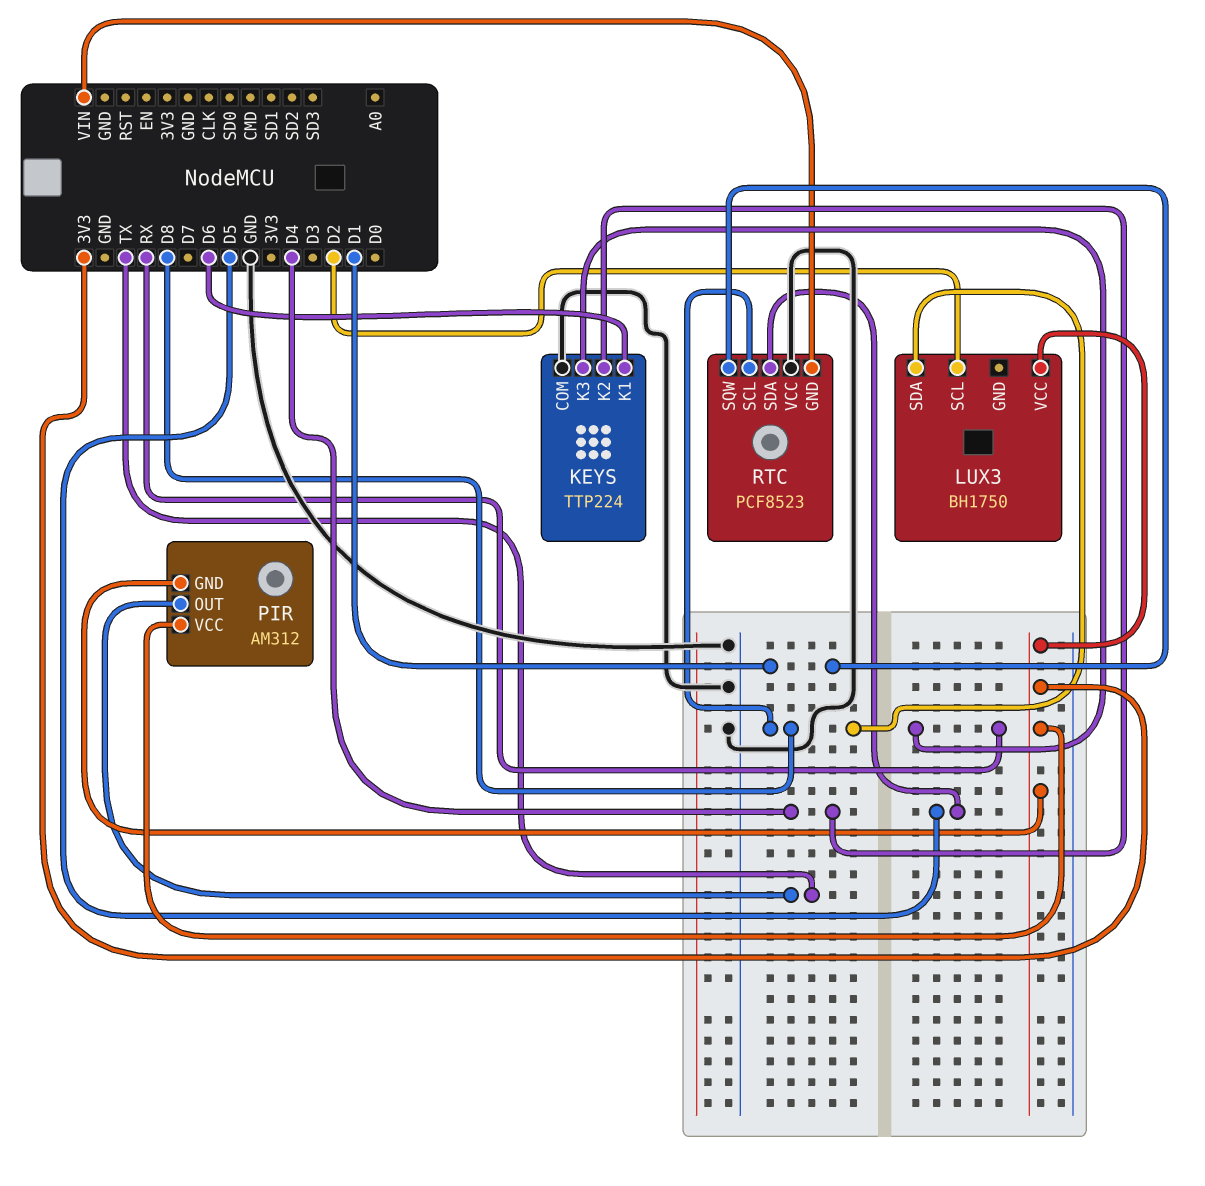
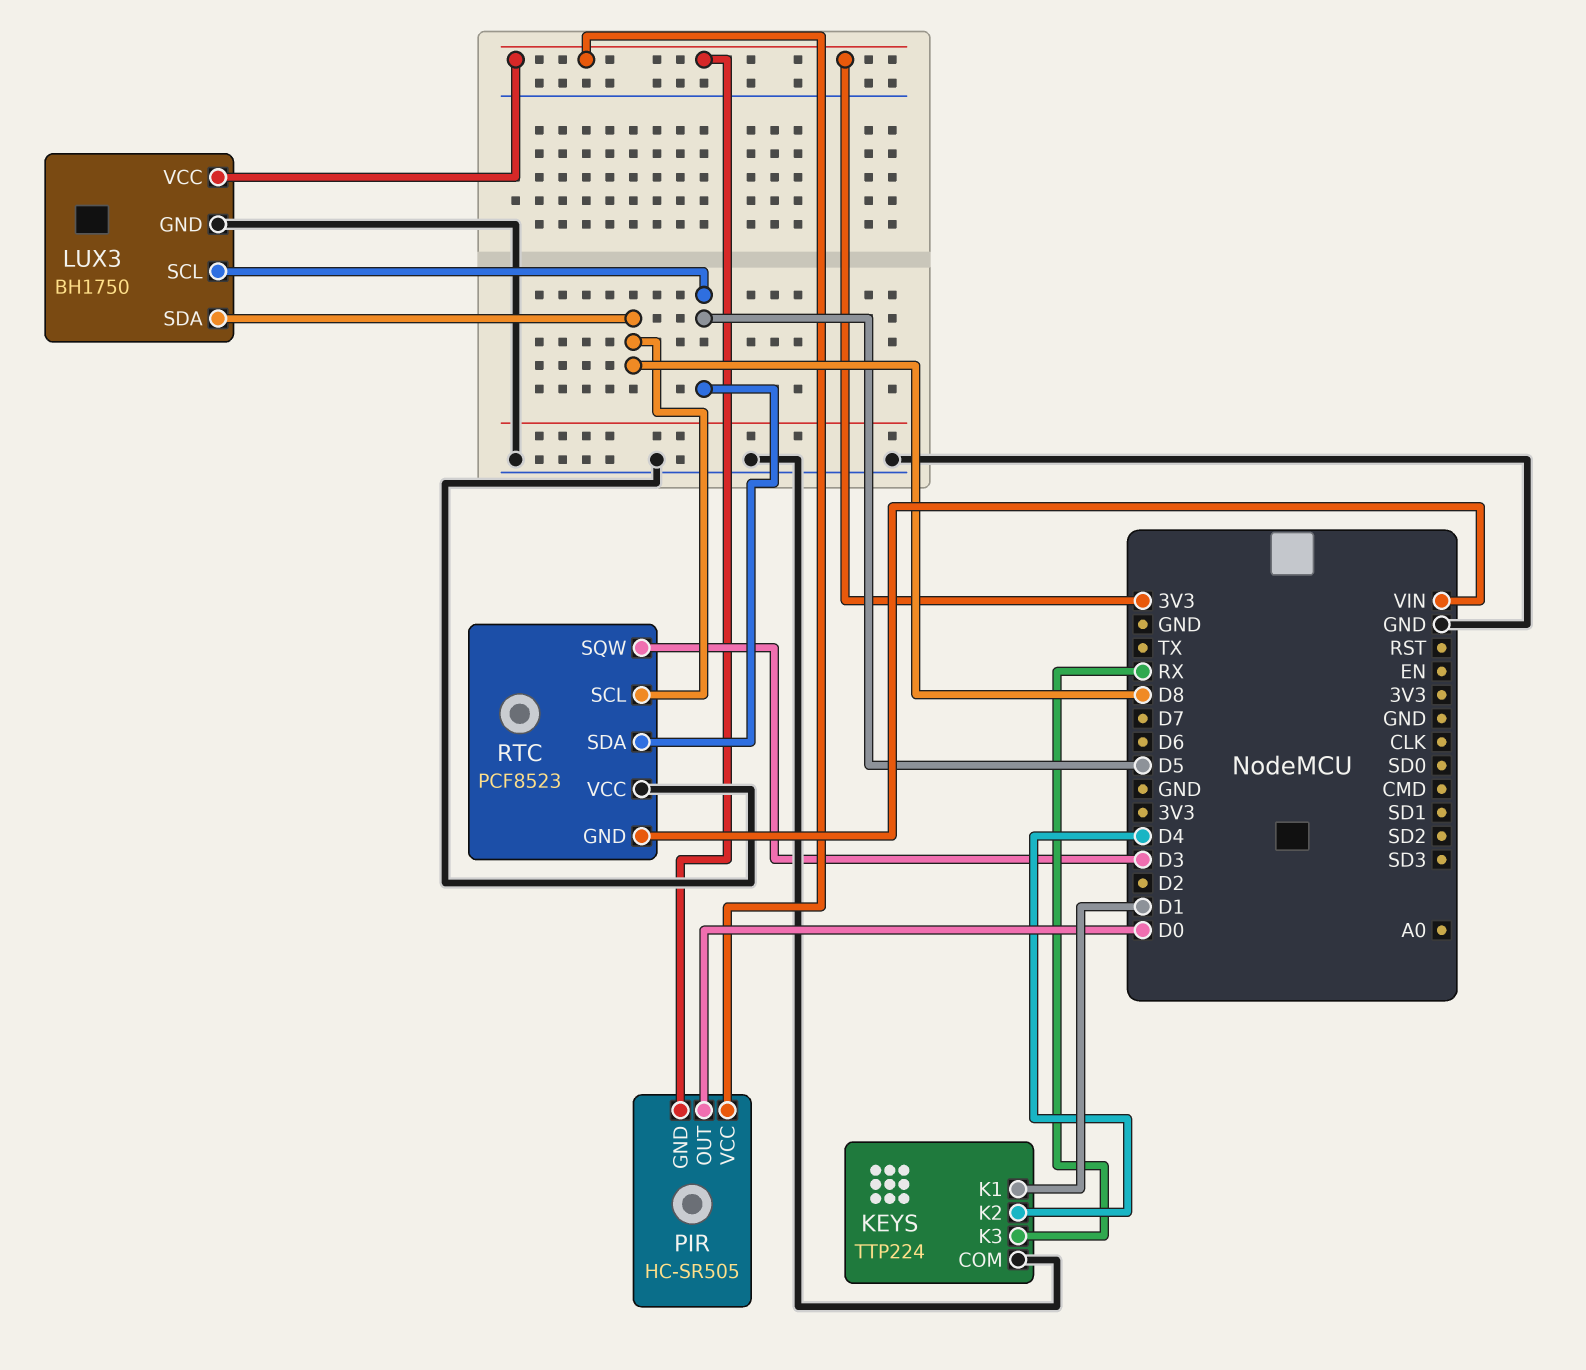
KEYS pin K1: D6 -> D1
LUX3 pin GND: none -> GND
LUX3 pin SCL: D2 -> D5
PIR: AM312 -> HC-SR505
PIR pin OUT: TX -> D0
RTC pin SQW: D1 -> D3

